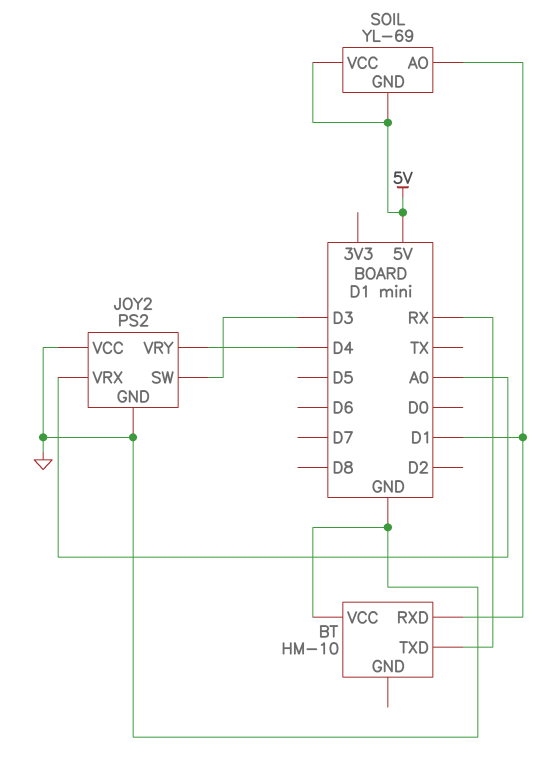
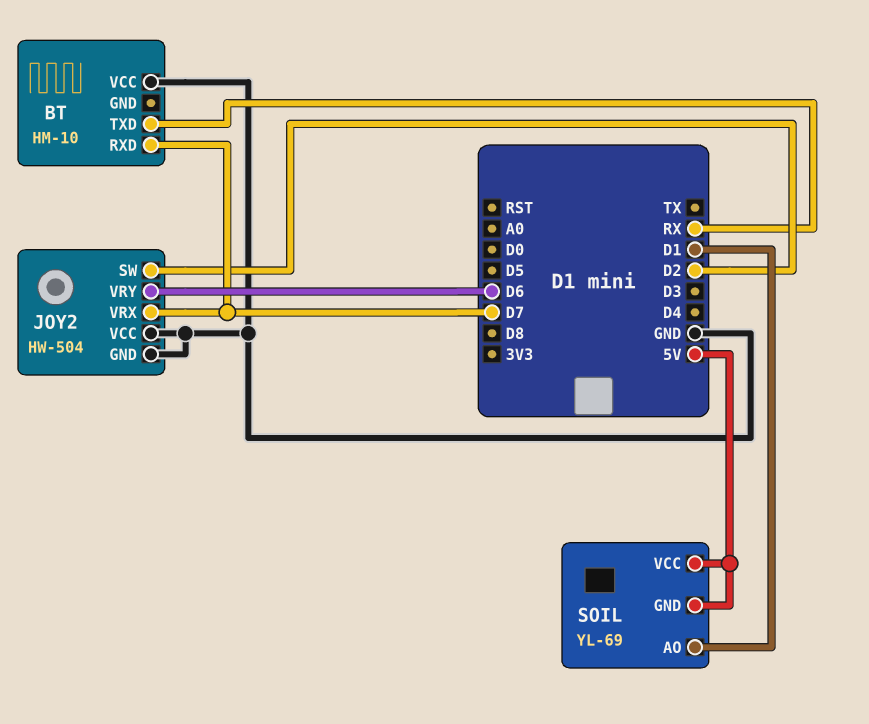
BT pin RXD: D1 -> D7
JOY2: PS2 -> HW-504
JOY2 pin SW: D3 -> D2
JOY2 pin VRX: A0 -> D7
JOY2 pin VRY: D4 -> D6

